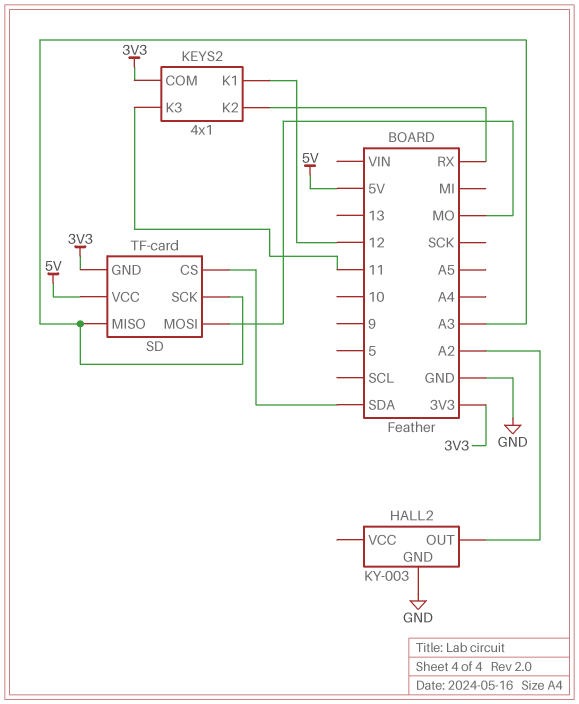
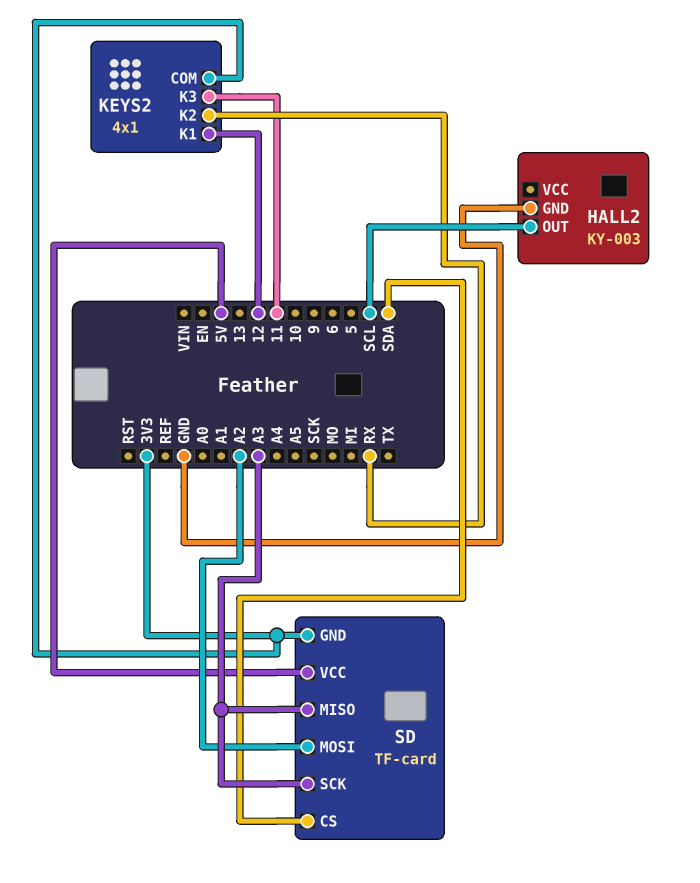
HALL2 pin OUT: A2 -> SCL
SD pin MOSI: MO -> A2

